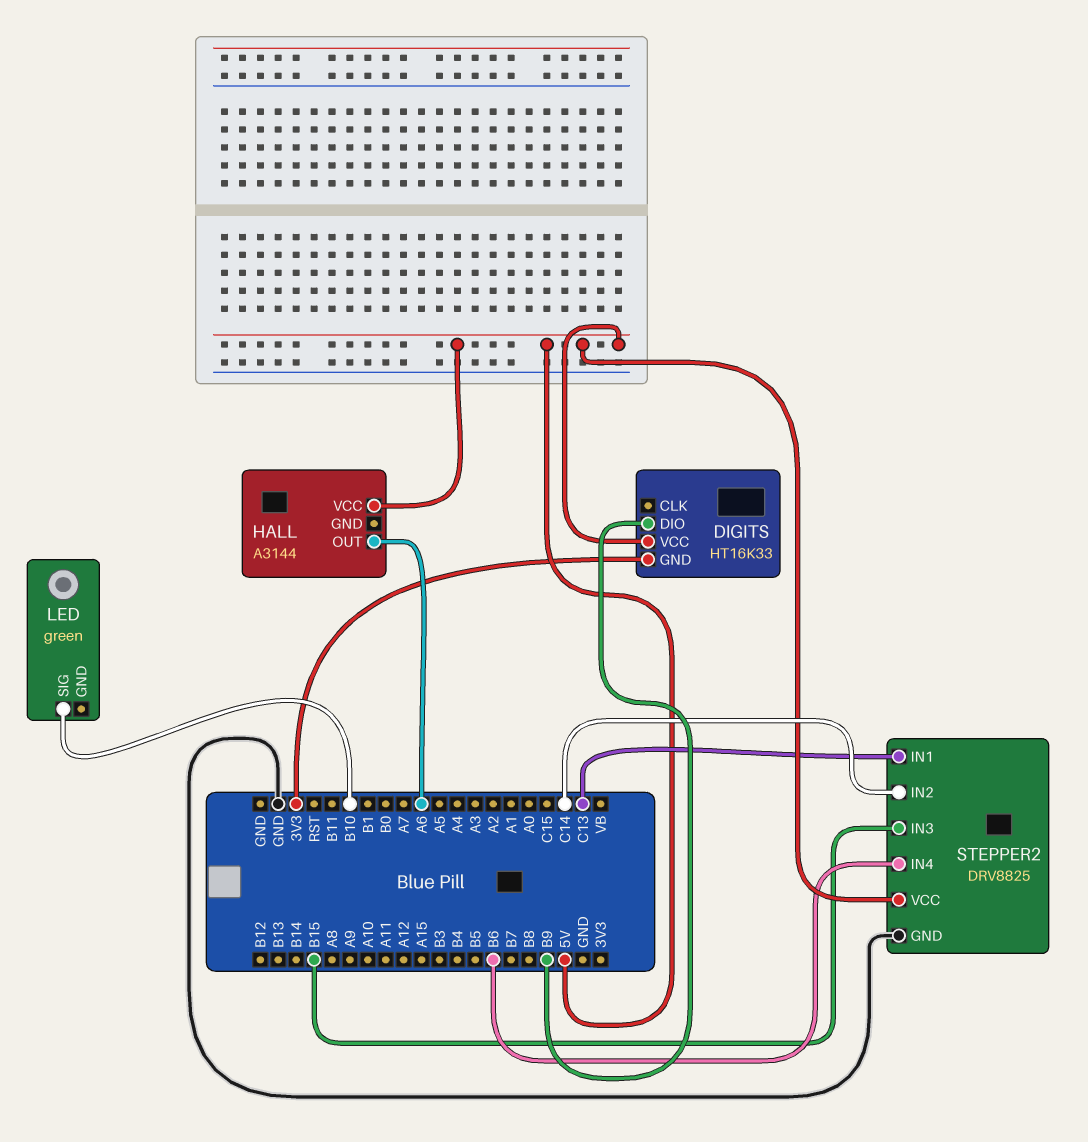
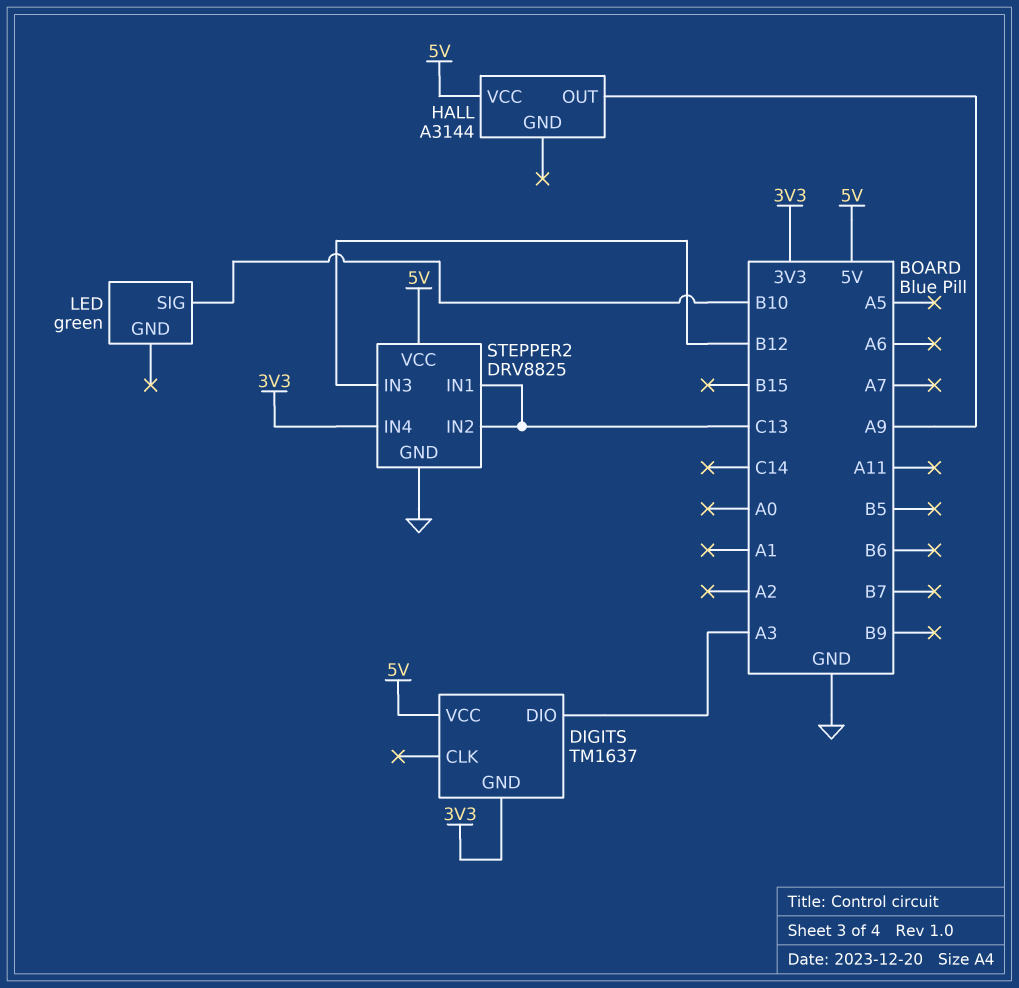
DIGITS: HT16K33 -> TM1637
DIGITS pin DIO: B9 -> A3
HALL pin OUT: A6 -> A9
STEPPER2 pin IN2: C14 -> C13
STEPPER2 pin IN3: B15 -> B12
STEPPER2 pin IN4: B6 -> 3V3

